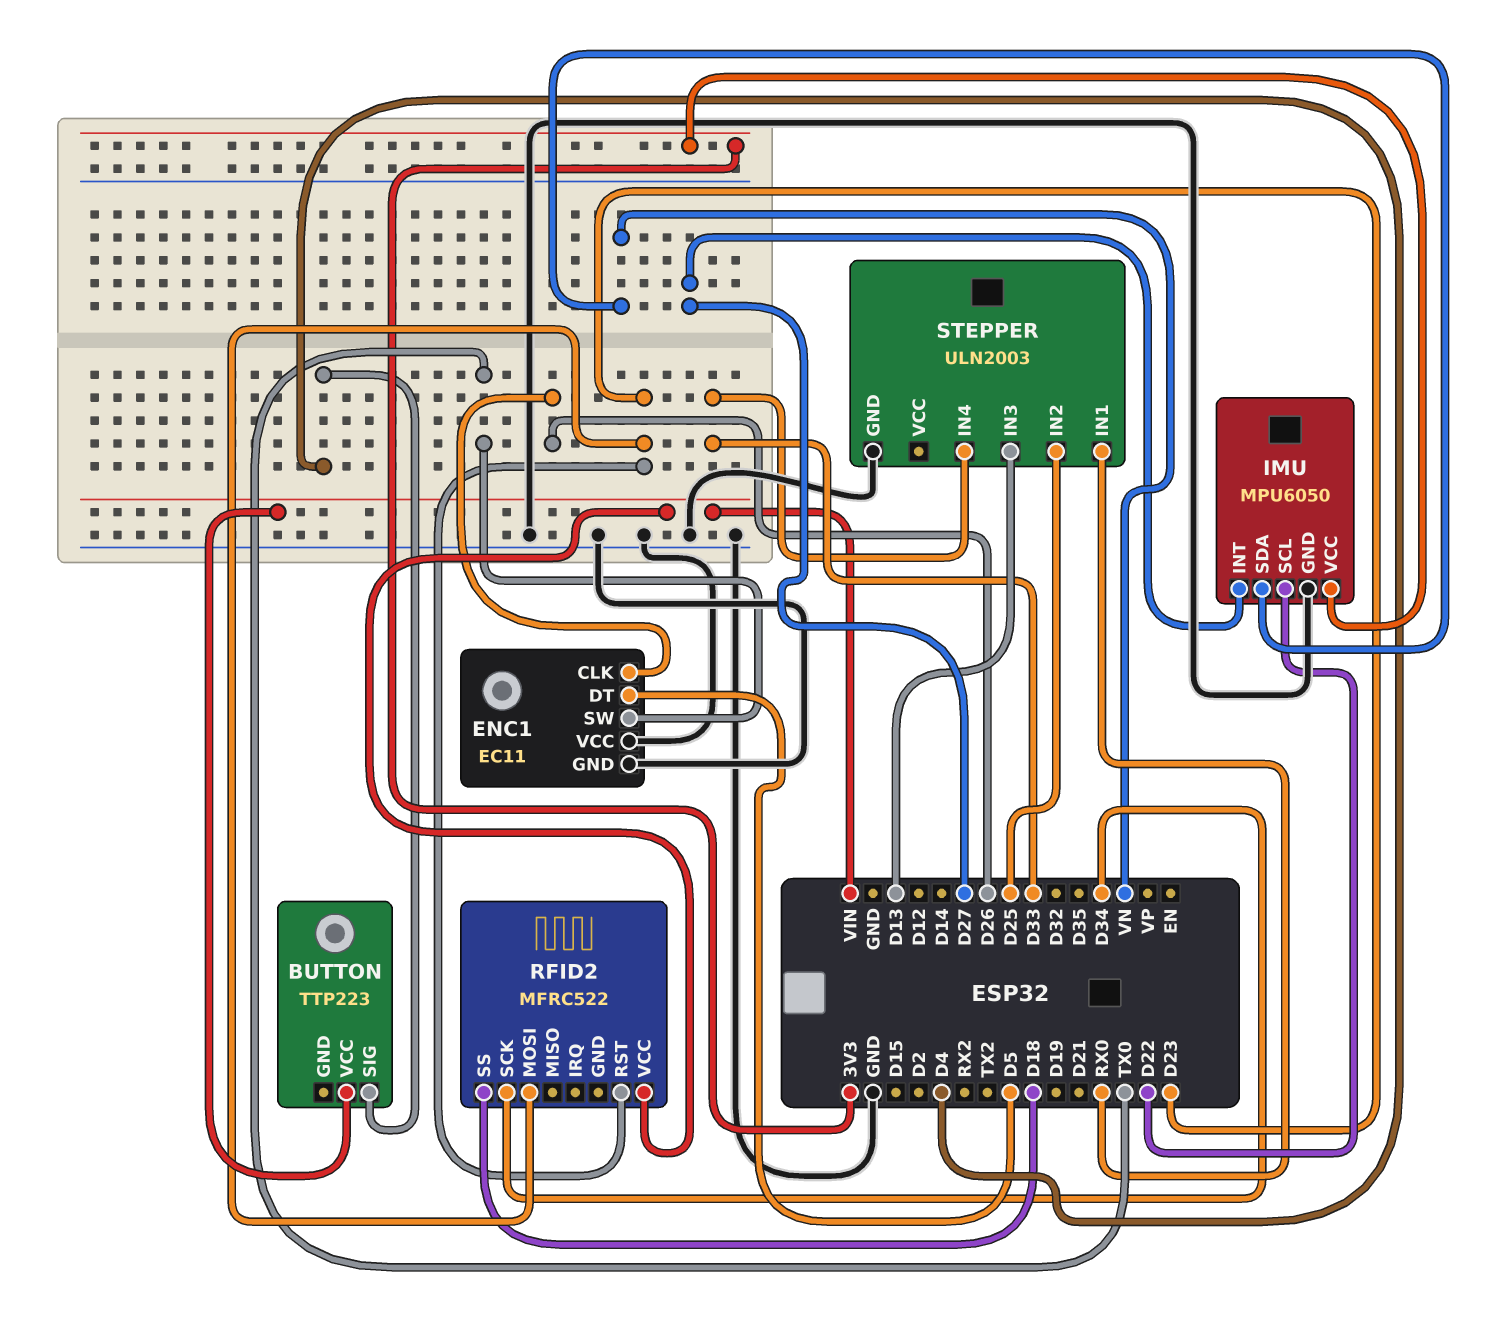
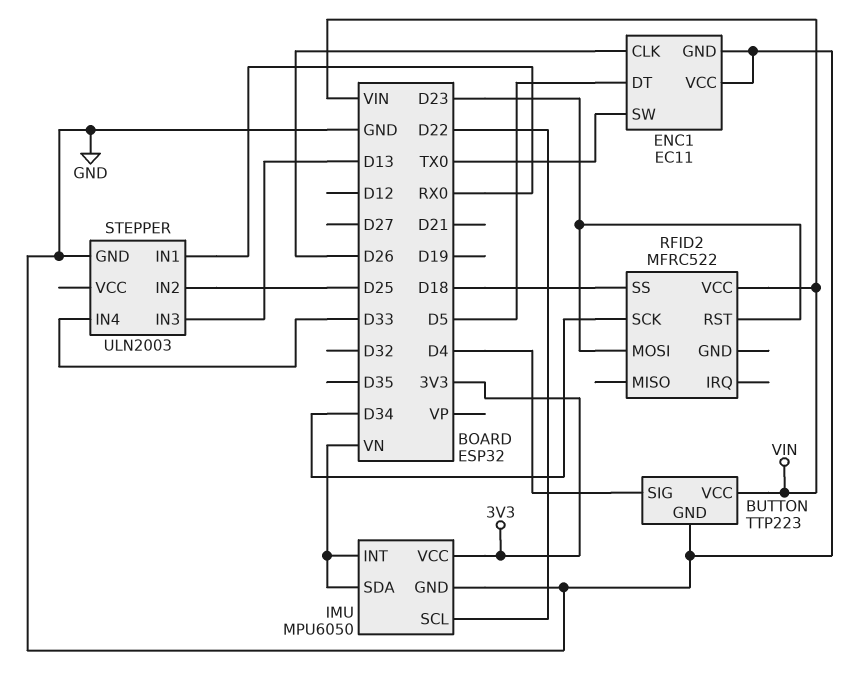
BUTTON pin GND: none -> GND
IMU pin INT: D27 -> VN

